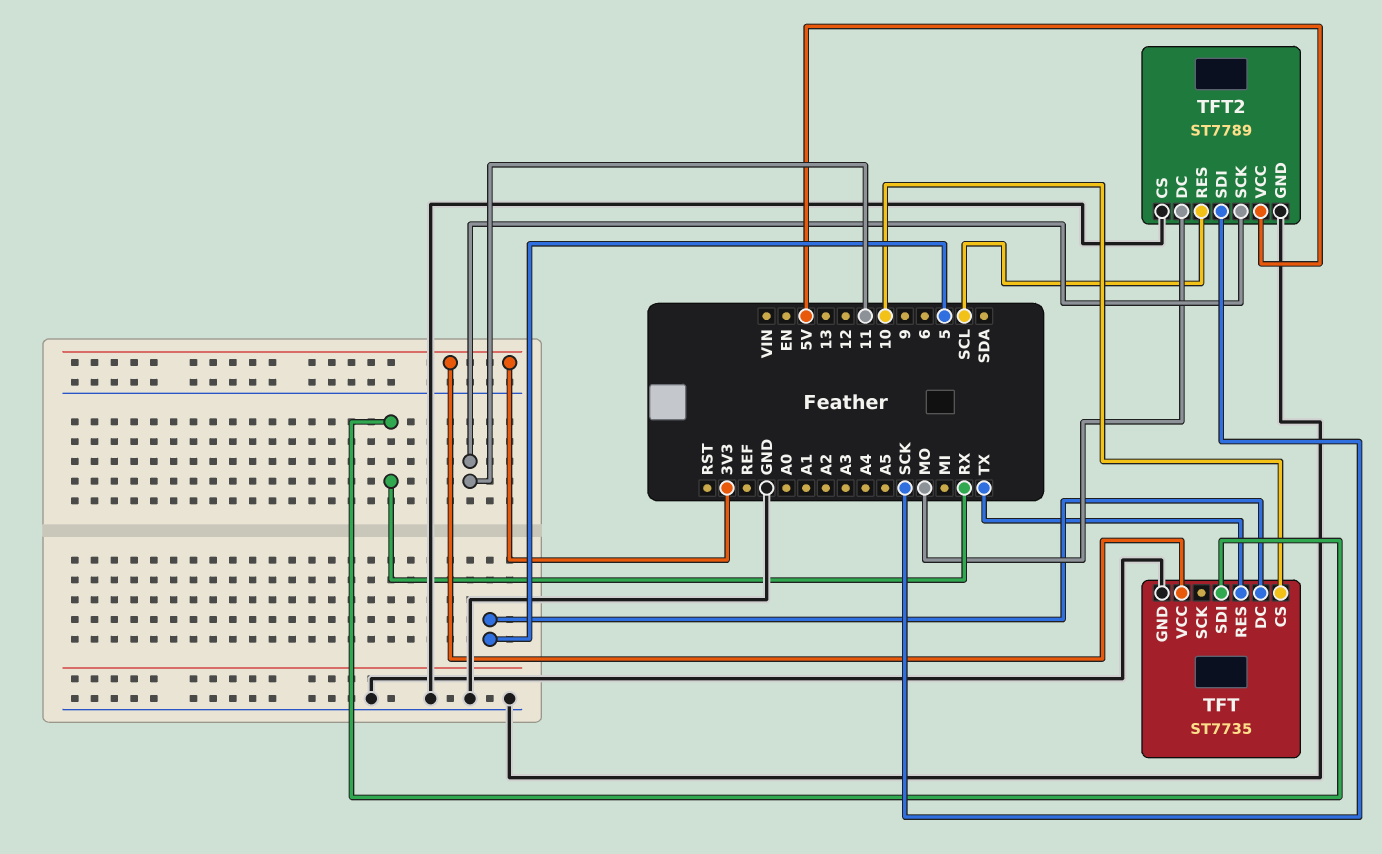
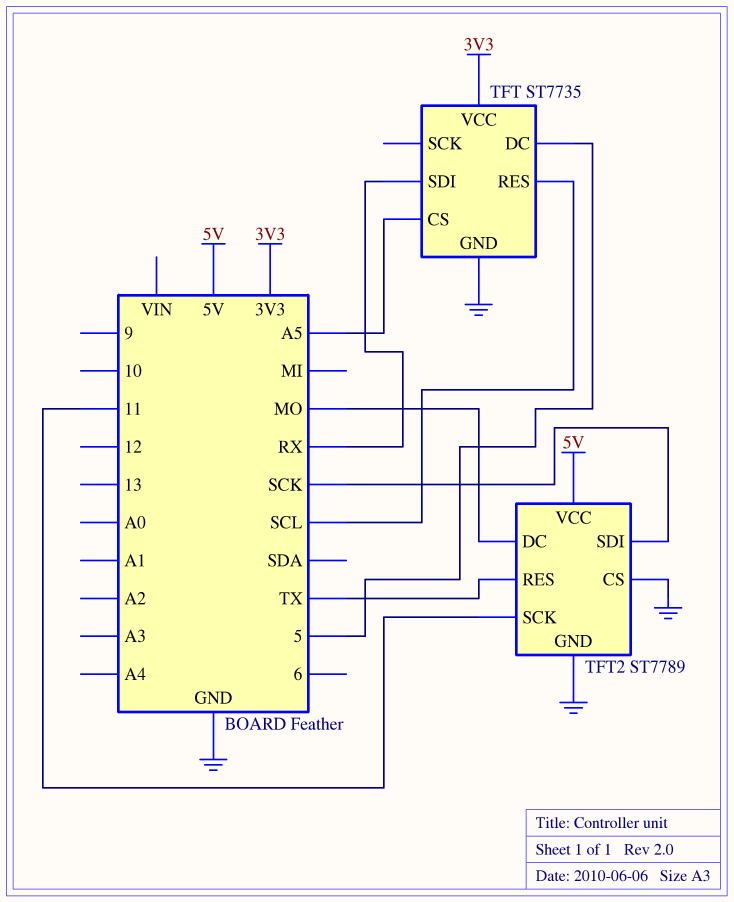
TFT pin CS: 10 -> A5
TFT pin RES: TX -> SCL
TFT2 pin RES: SCL -> TX

